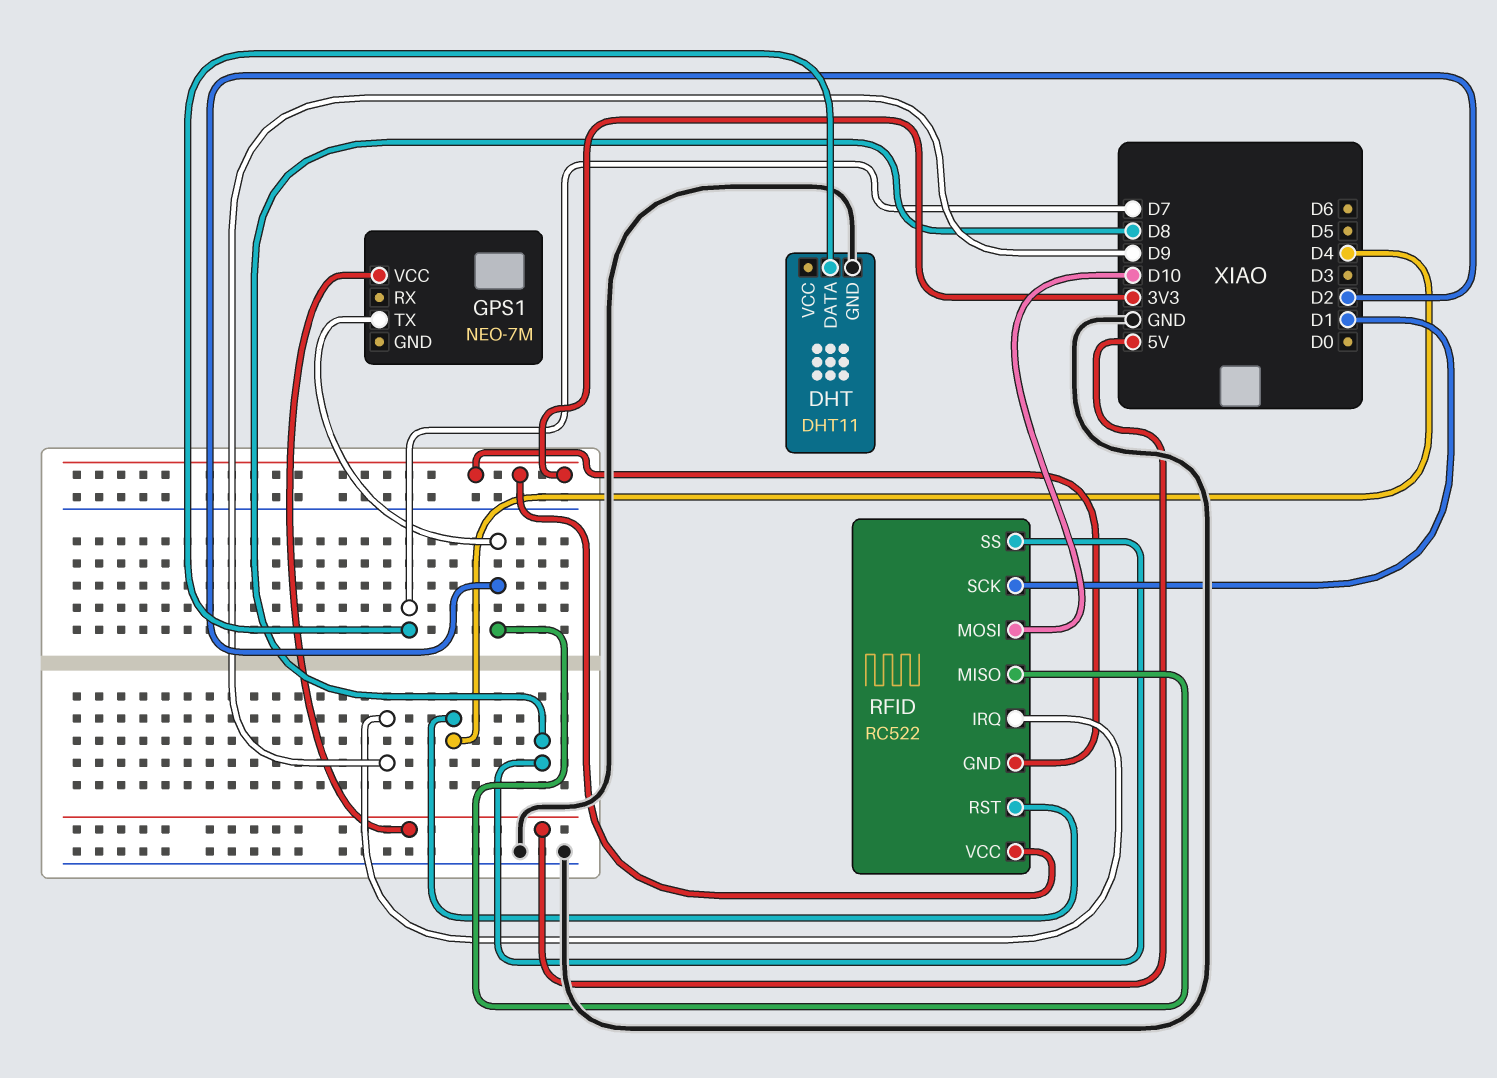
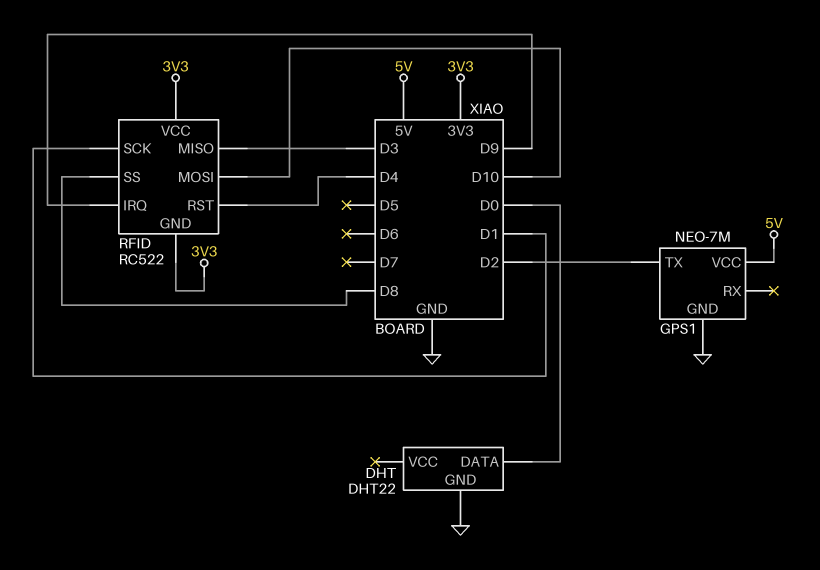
DHT: DHT11 -> DHT22
DHT pin DATA: D7 -> D0
GPS1 pin GND: none -> GND
RFID pin MISO: D2 -> D3

